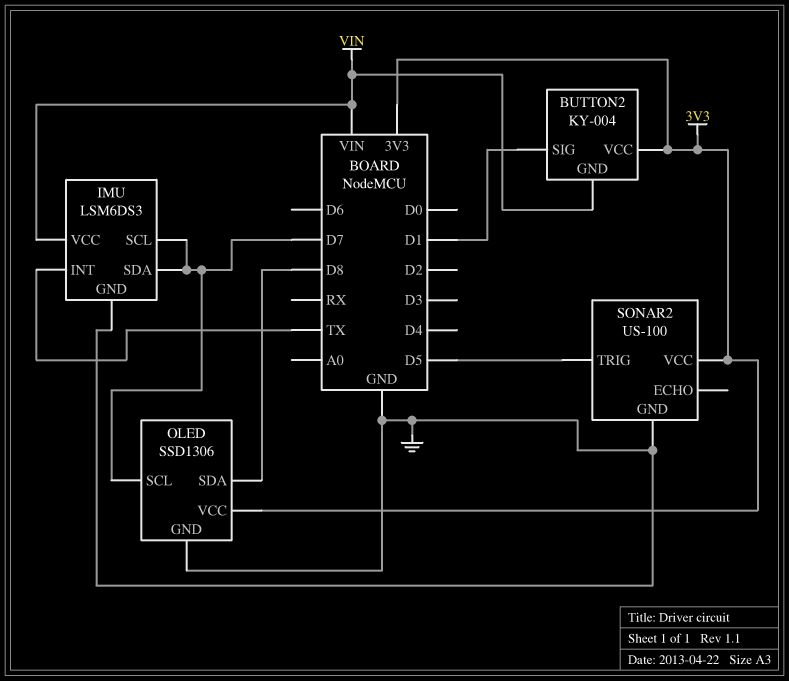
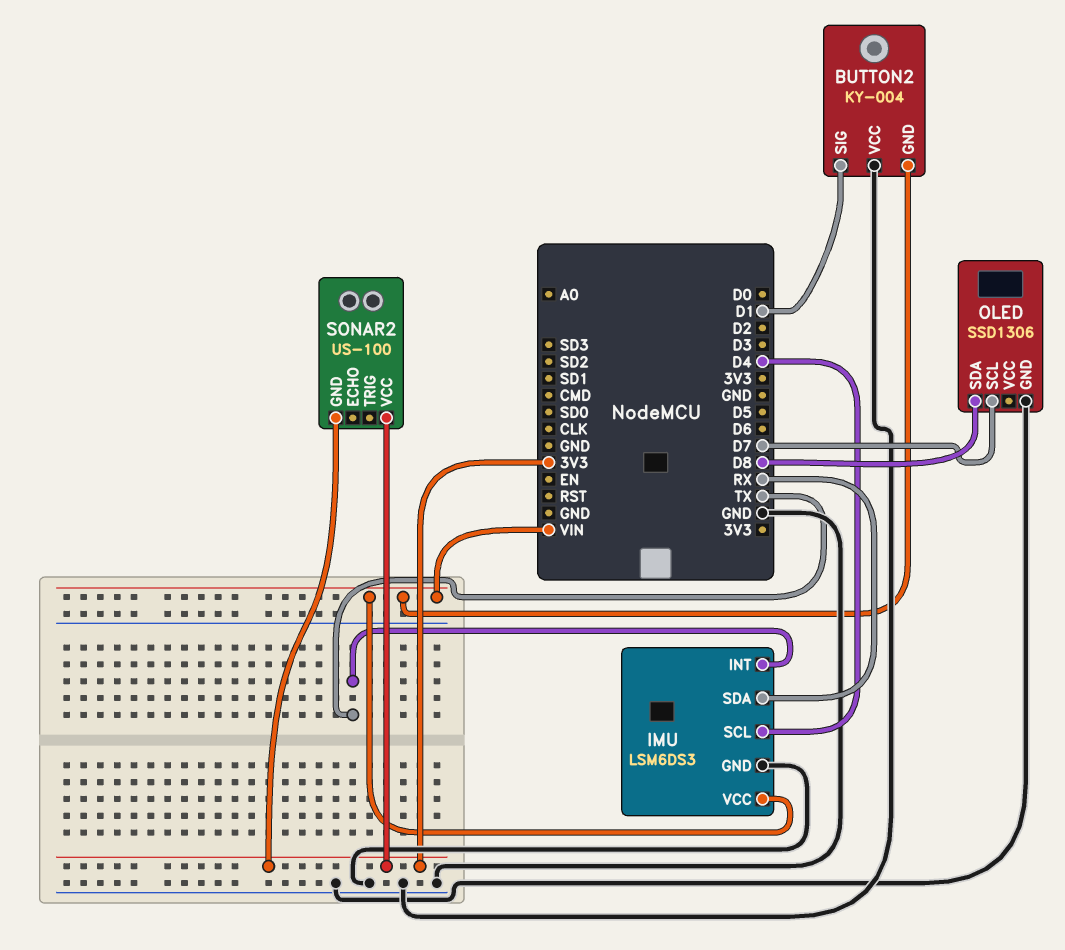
BUTTON2 pin VCC: 3V3 -> GND
IMU pin SCL: D7 -> D4
IMU pin SDA: D7 -> RX
OLED pin VCC: 3V3 -> none
SONAR2 pin GND: GND -> 3V3
SONAR2 pin TRIG: D5 -> none

